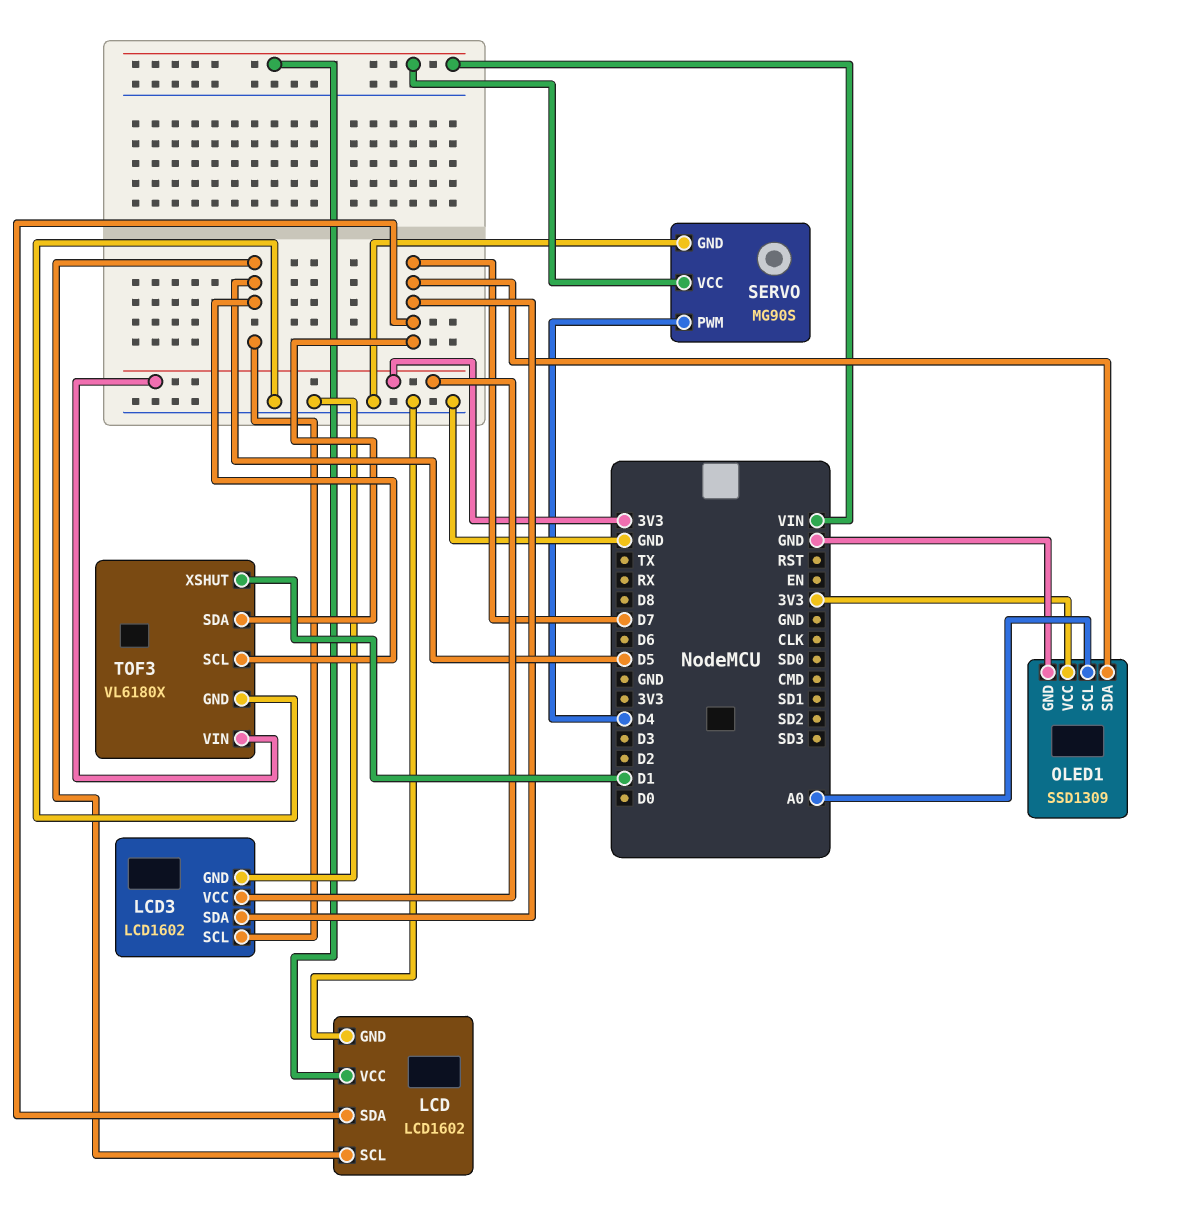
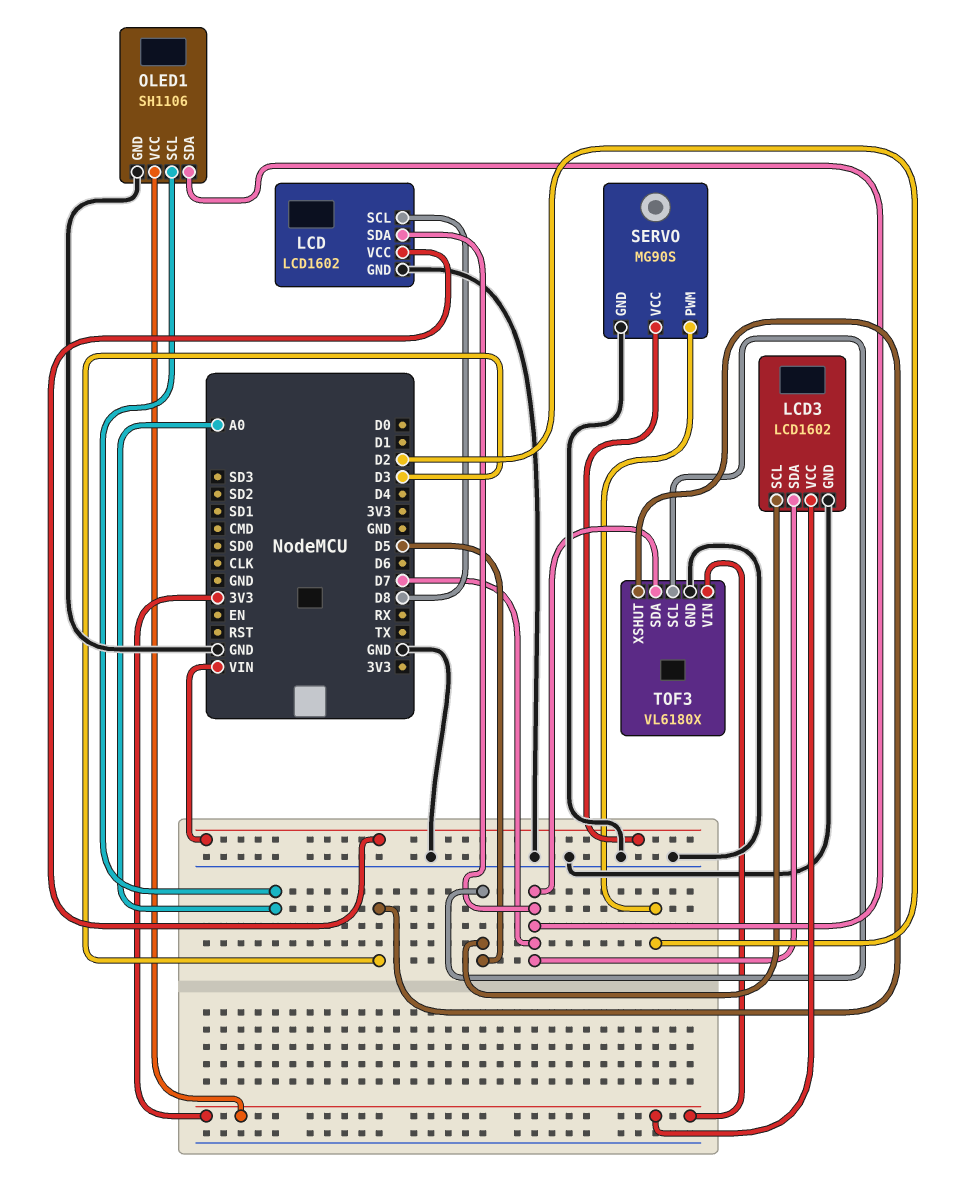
LCD pin SCL: D5 -> D8
OLED1: SSD1309 -> SH1106
SERVO pin PWM: D4 -> D2
TOF3 pin XSHUT: D1 -> D3

